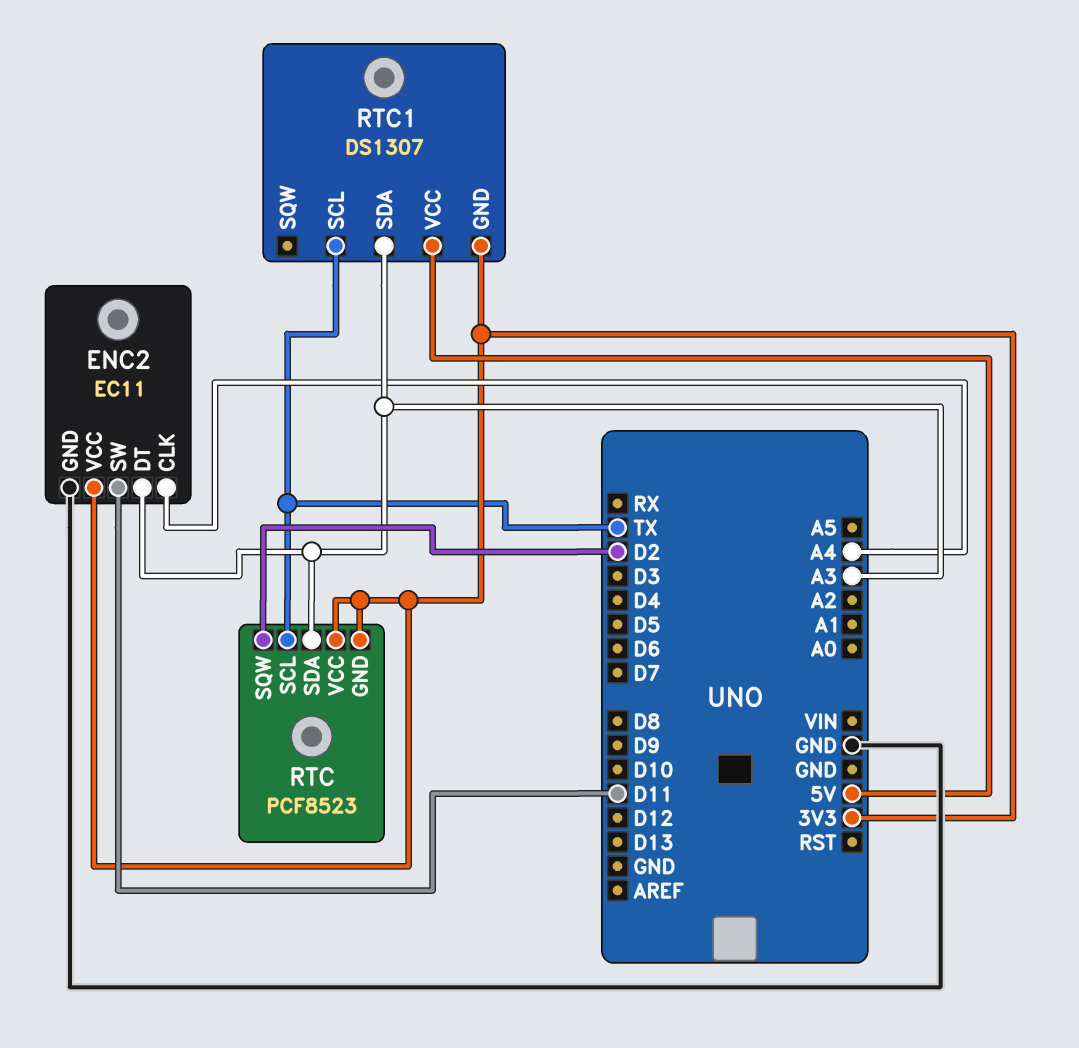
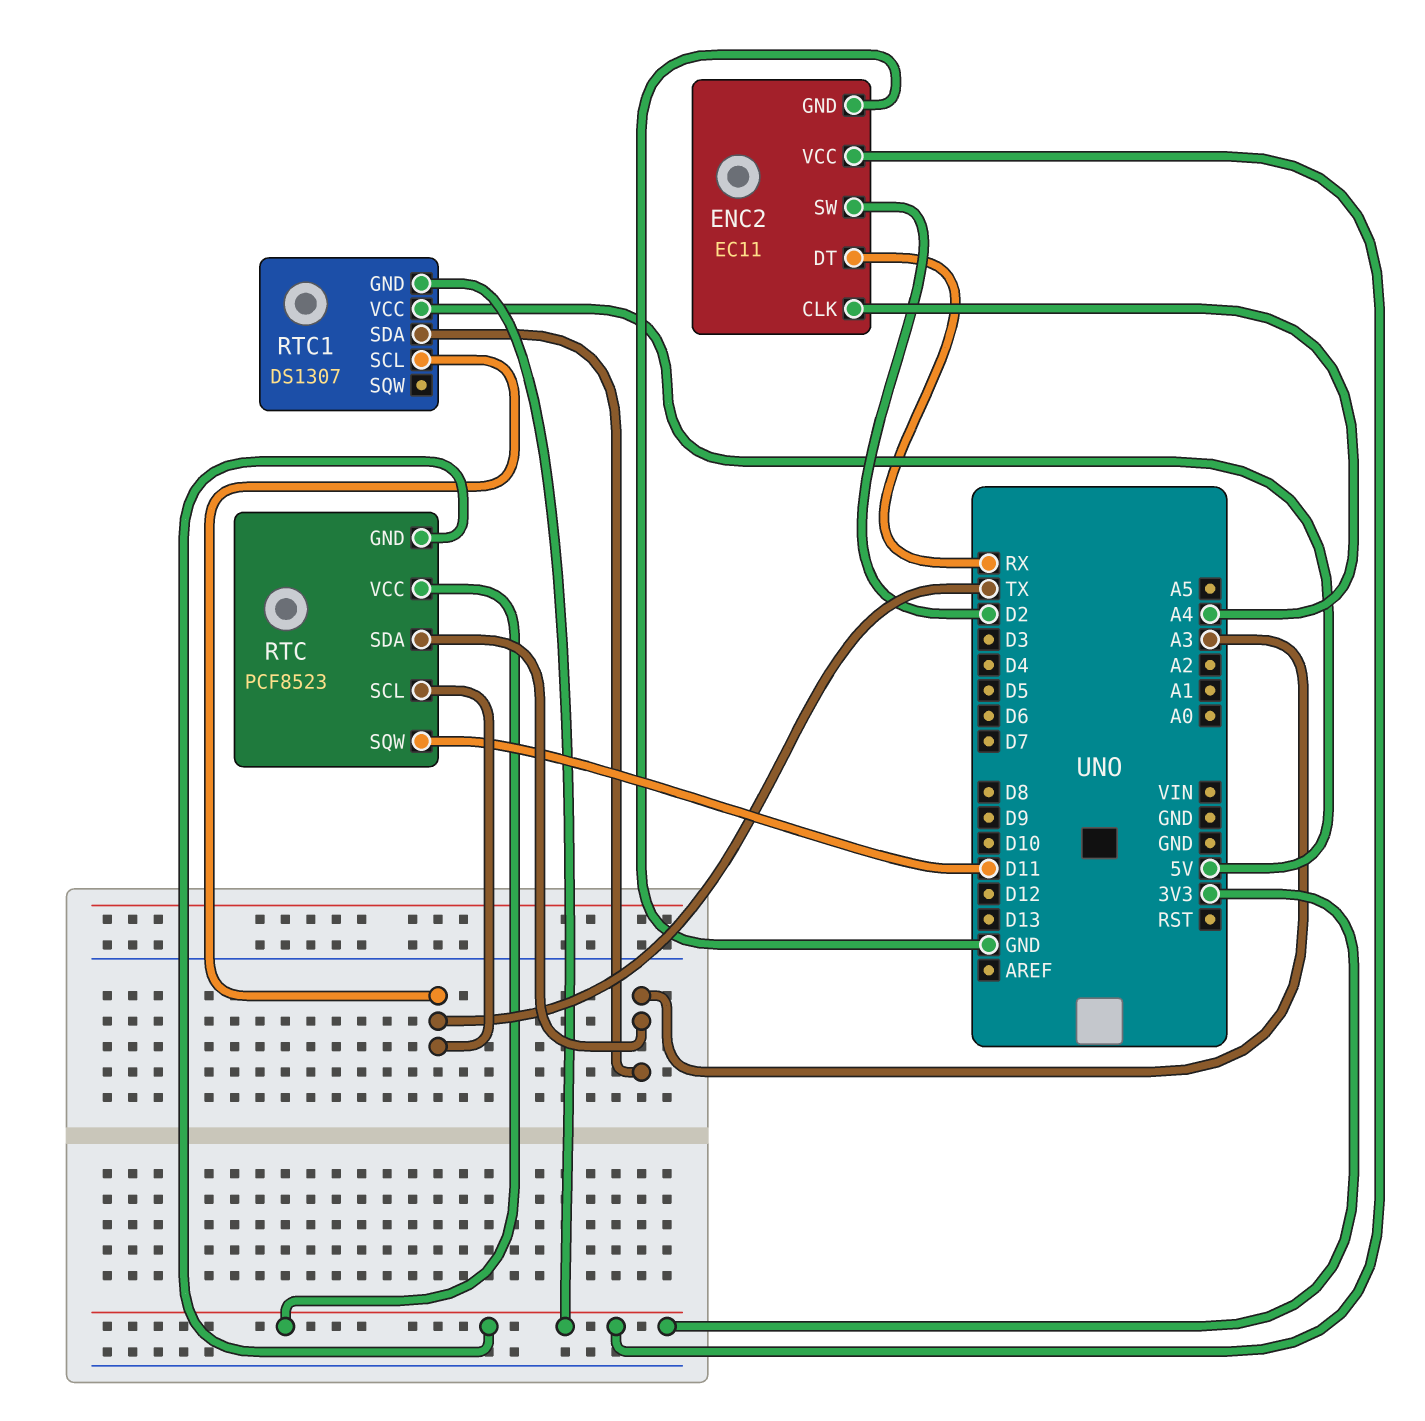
ENC2 pin DT: A3 -> RX
ENC2 pin SW: D11 -> D2
RTC pin SQW: D2 -> D11

